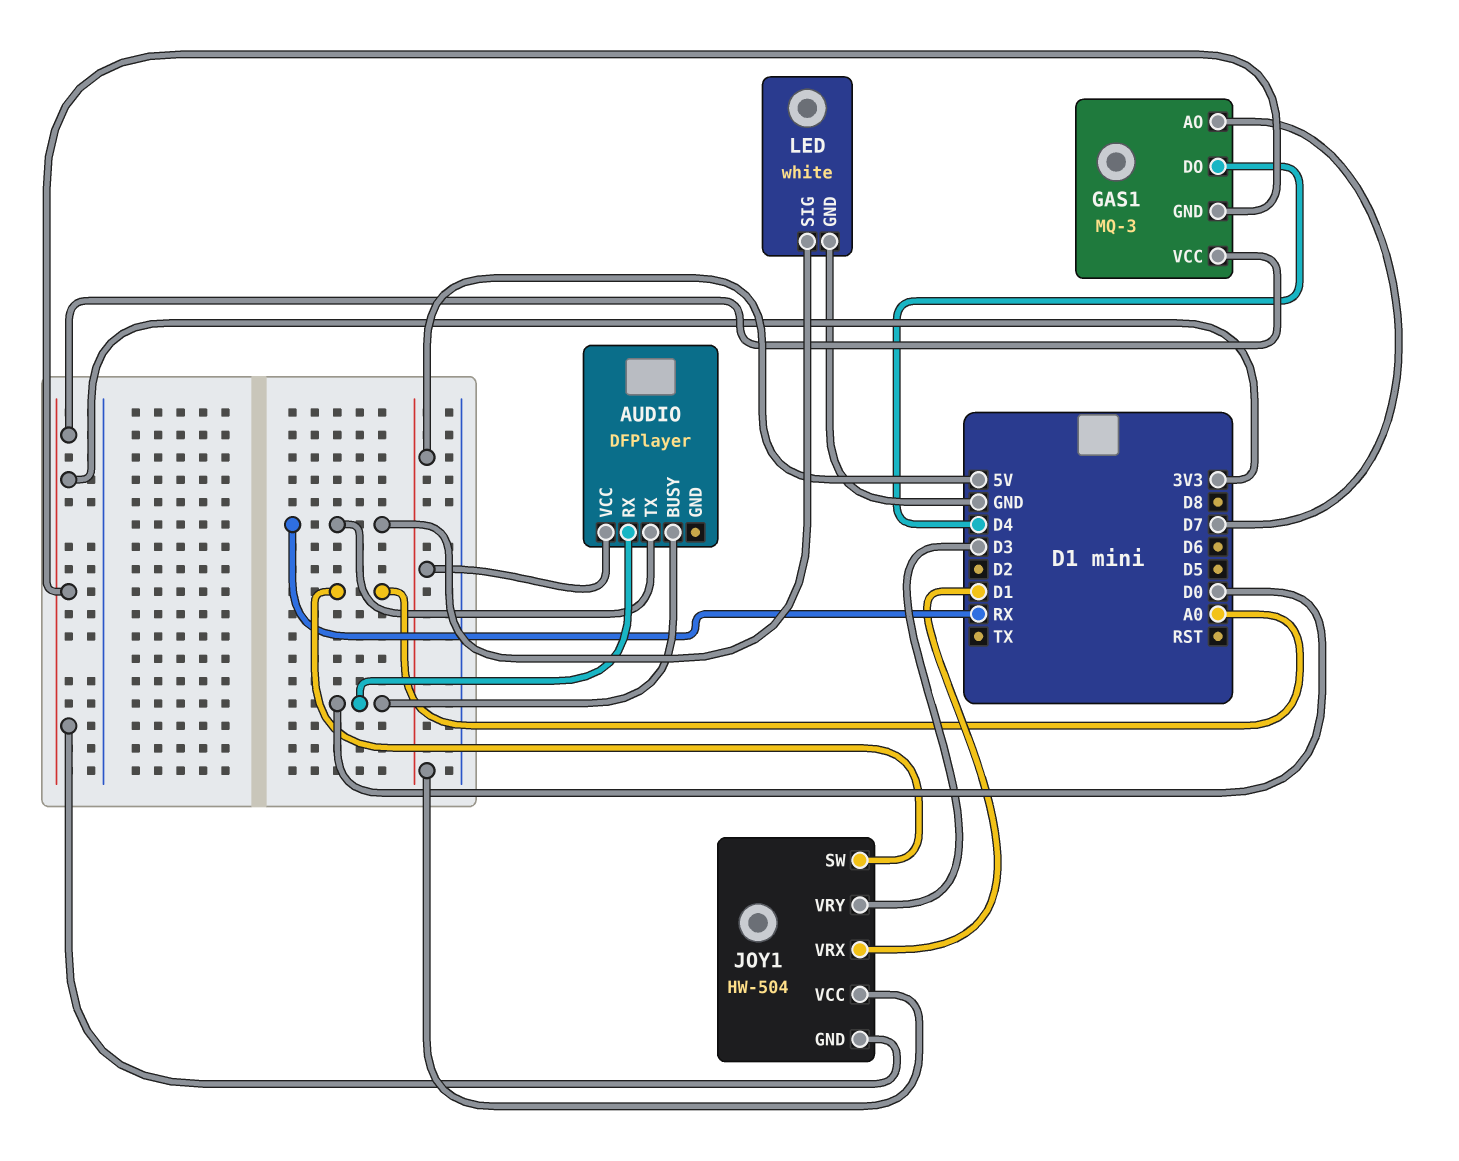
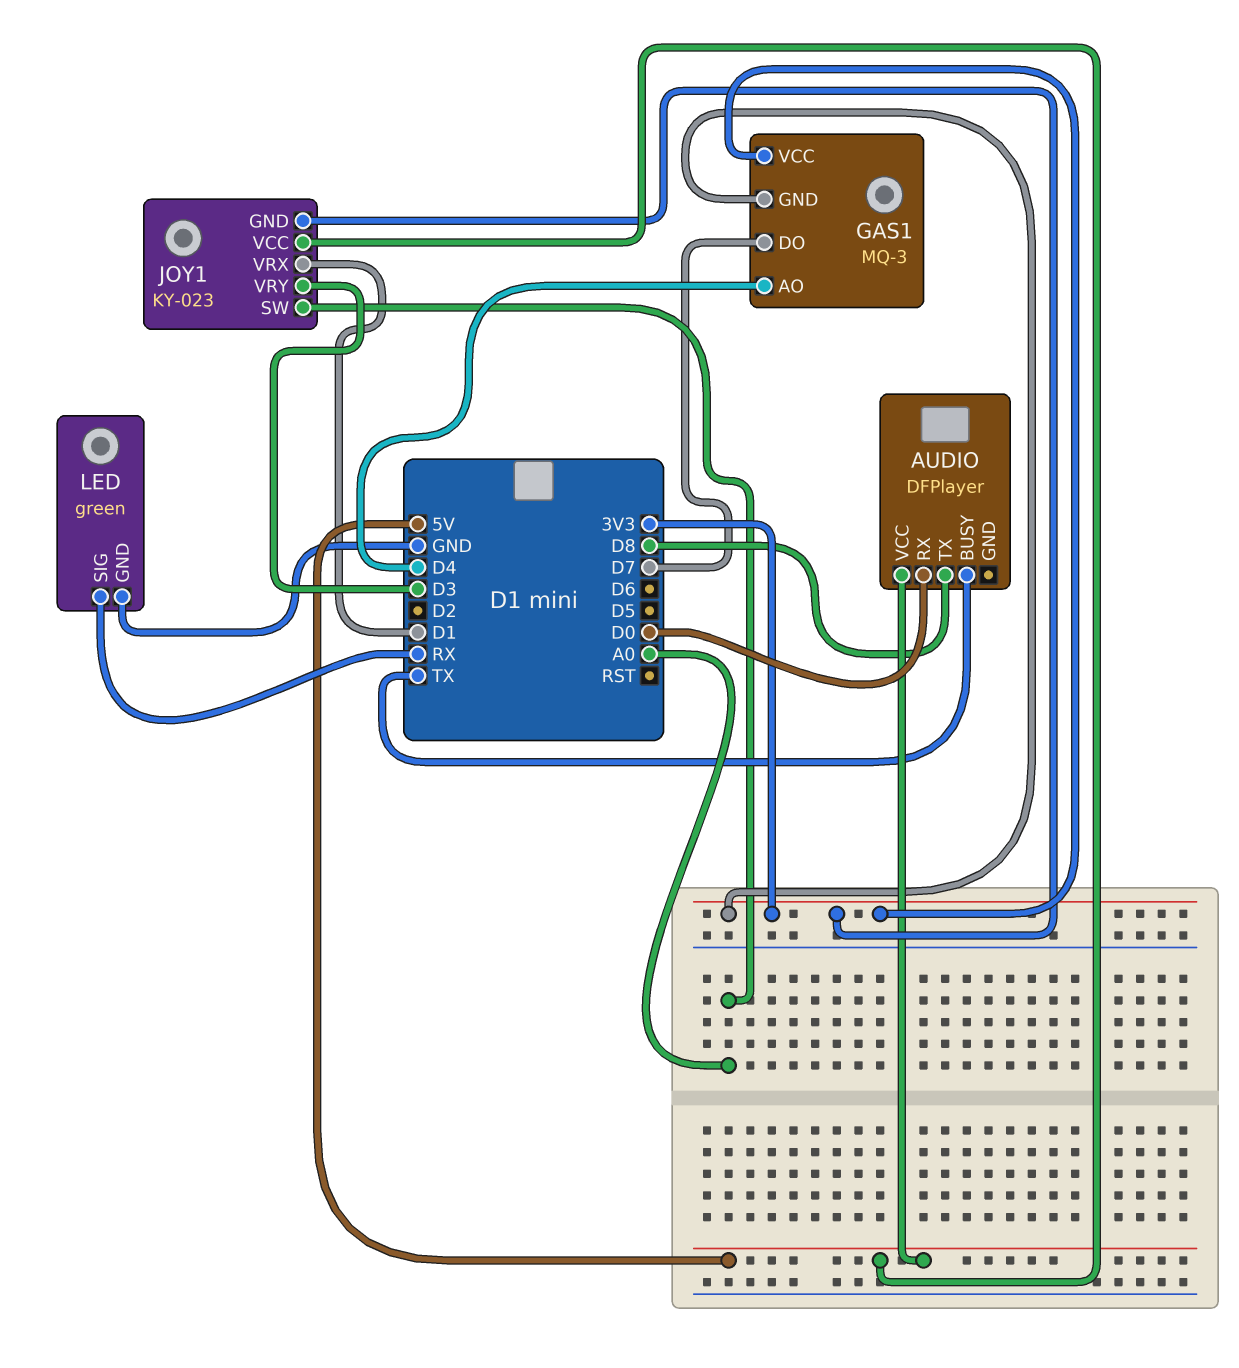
AUDIO pin BUSY: D0 -> TX
AUDIO pin TX: RX -> D8
GAS1 pin AO: D7 -> D4
GAS1 pin DO: D4 -> D7
JOY1: HW-504 -> KY-023
LED: white -> green

